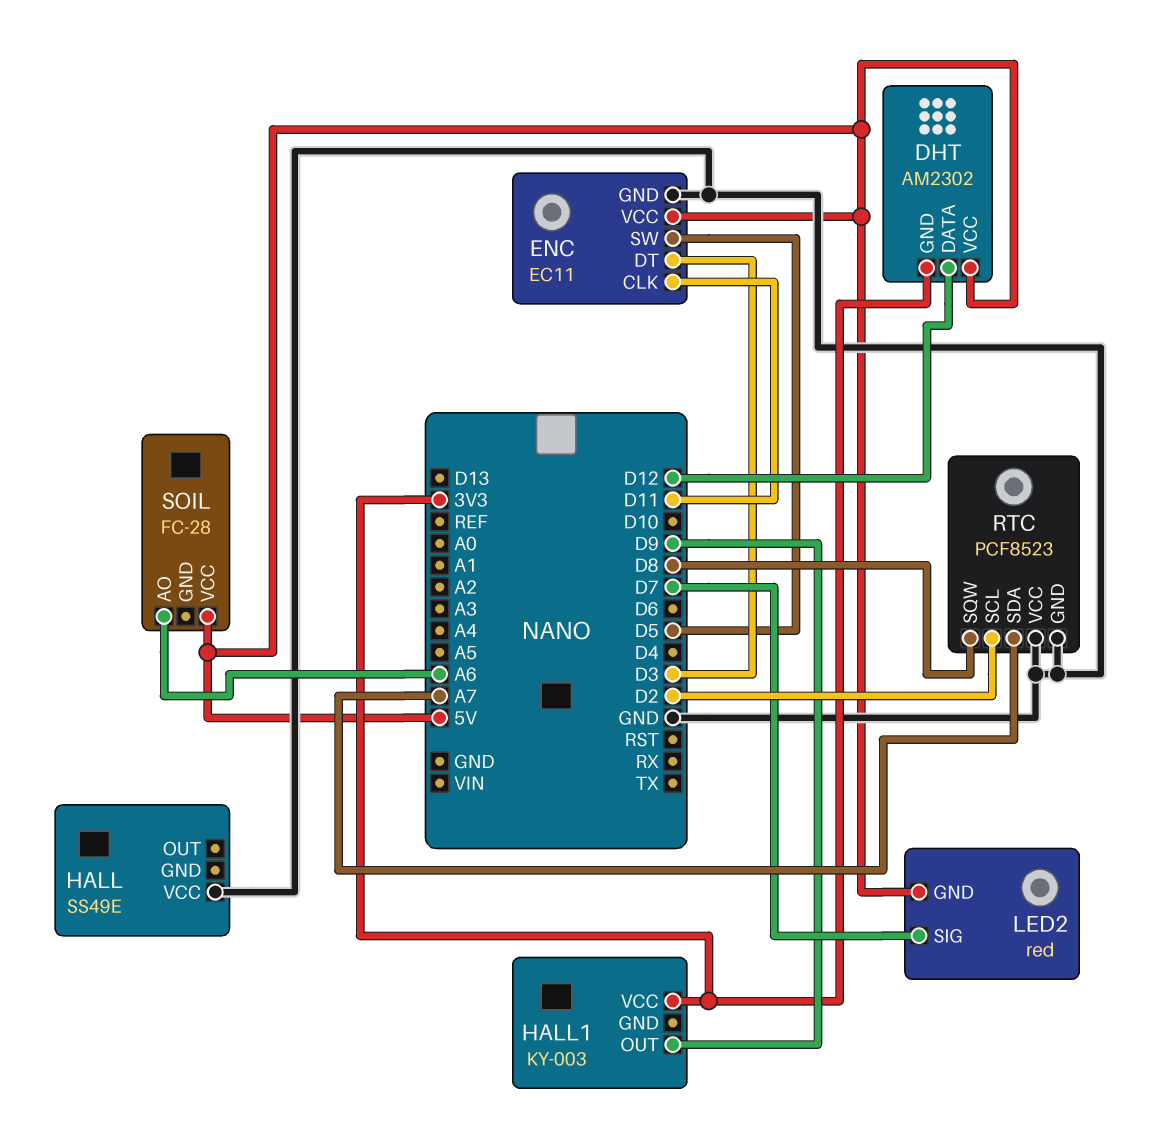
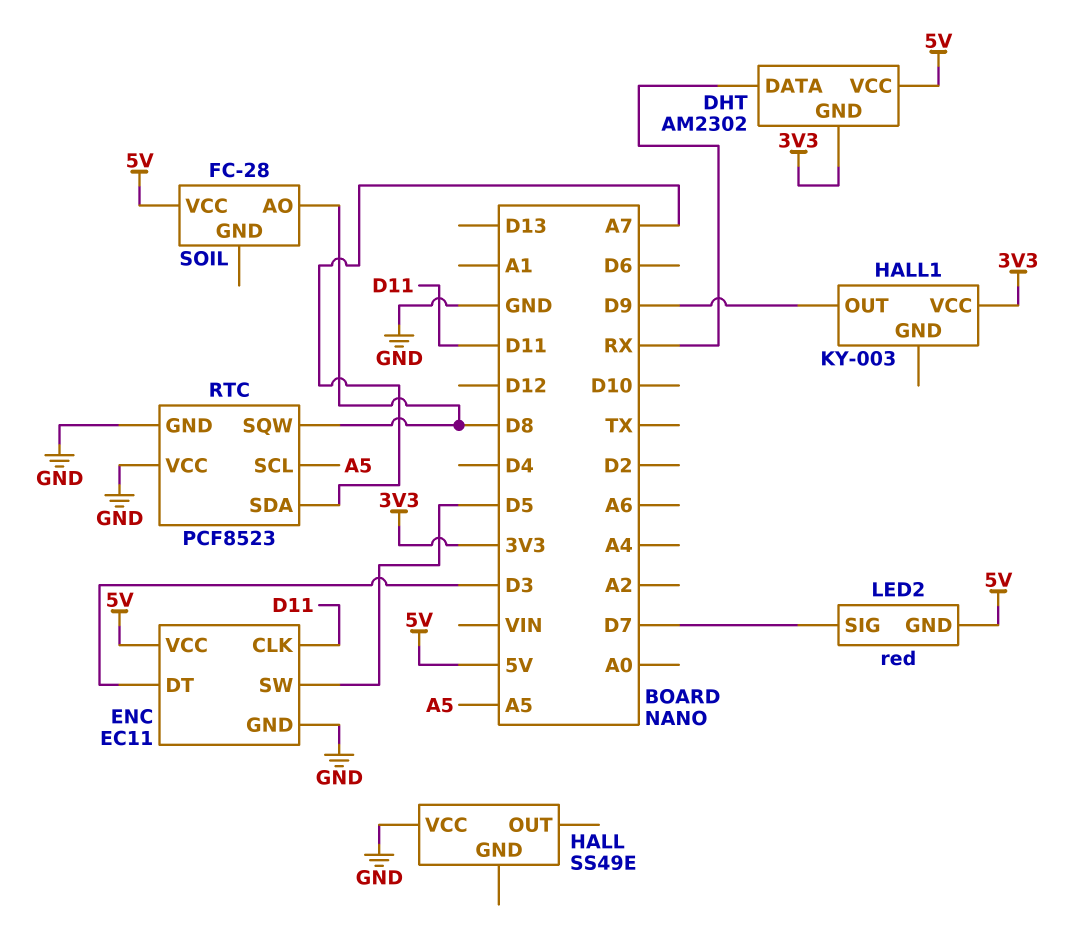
DHT pin DATA: D12 -> RX
RTC pin SCL: D2 -> A5
SOIL pin AO: A6 -> D8

